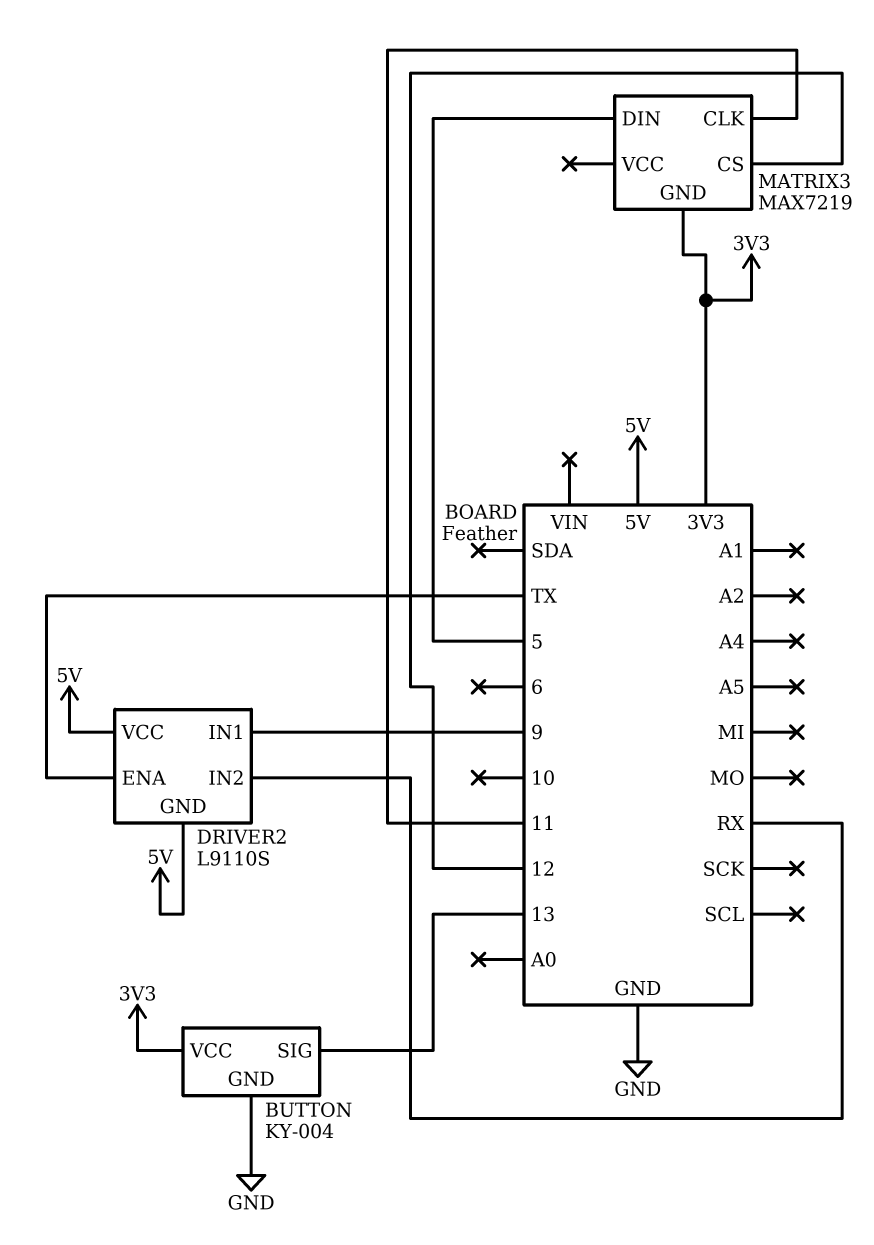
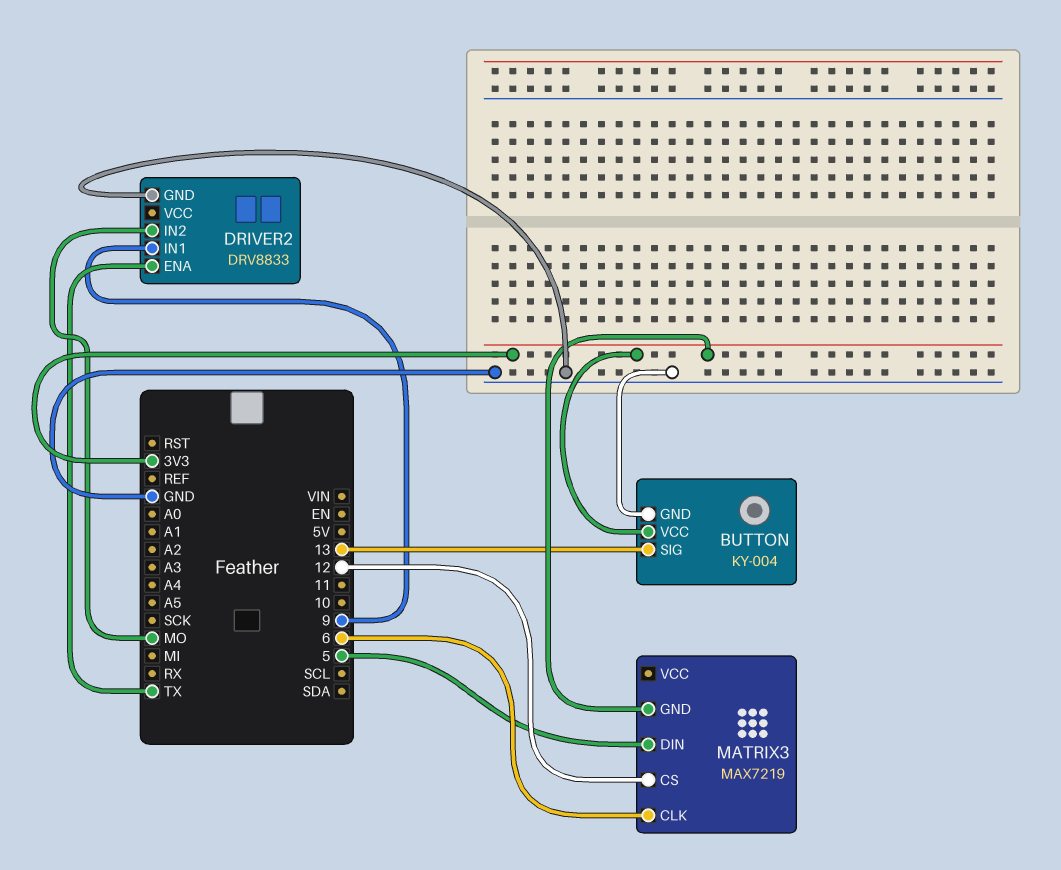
DRIVER2: L9110S -> DRV8833
DRIVER2 pin GND: 5V -> GND
DRIVER2 pin IN2: RX -> MO
DRIVER2 pin VCC: 5V -> none
MATRIX3 pin CLK: 11 -> 6

